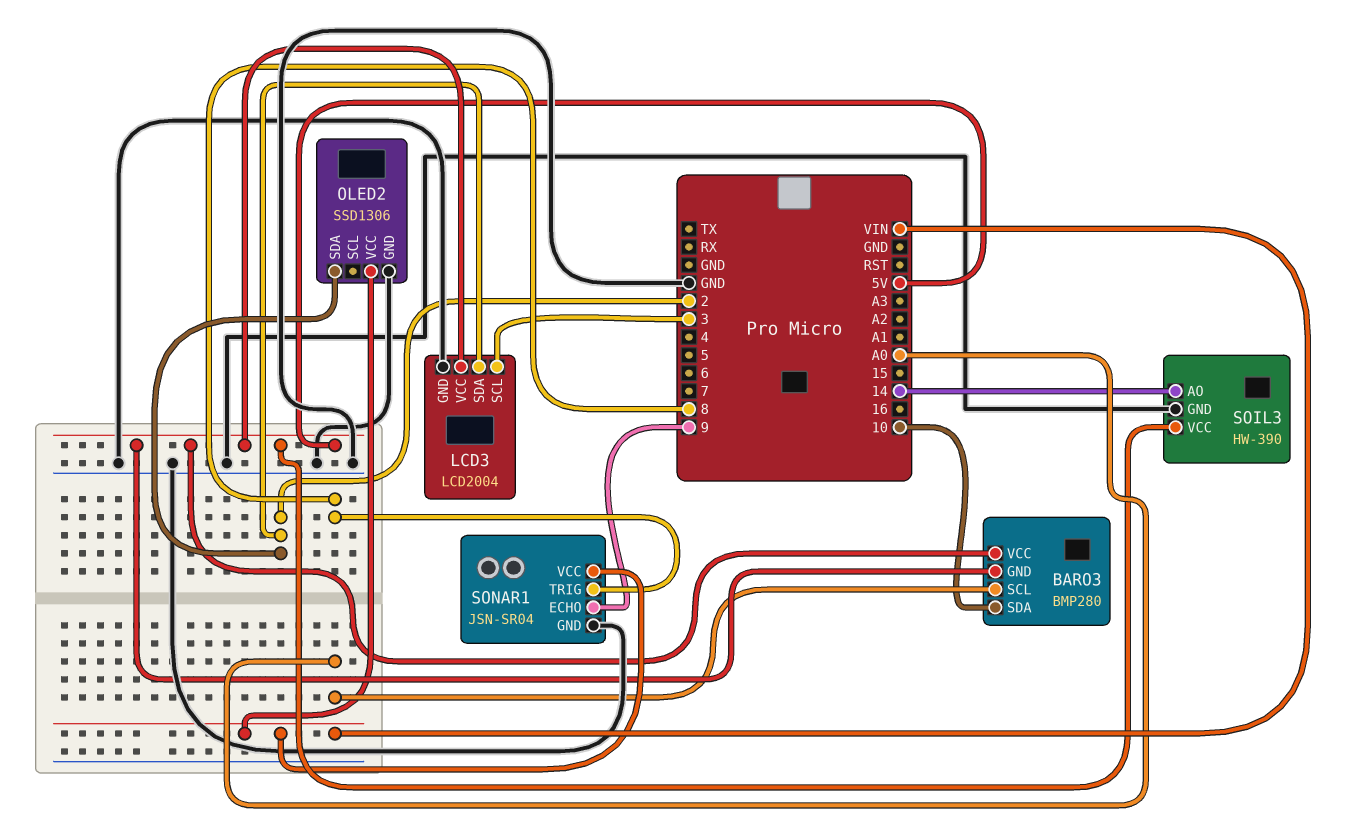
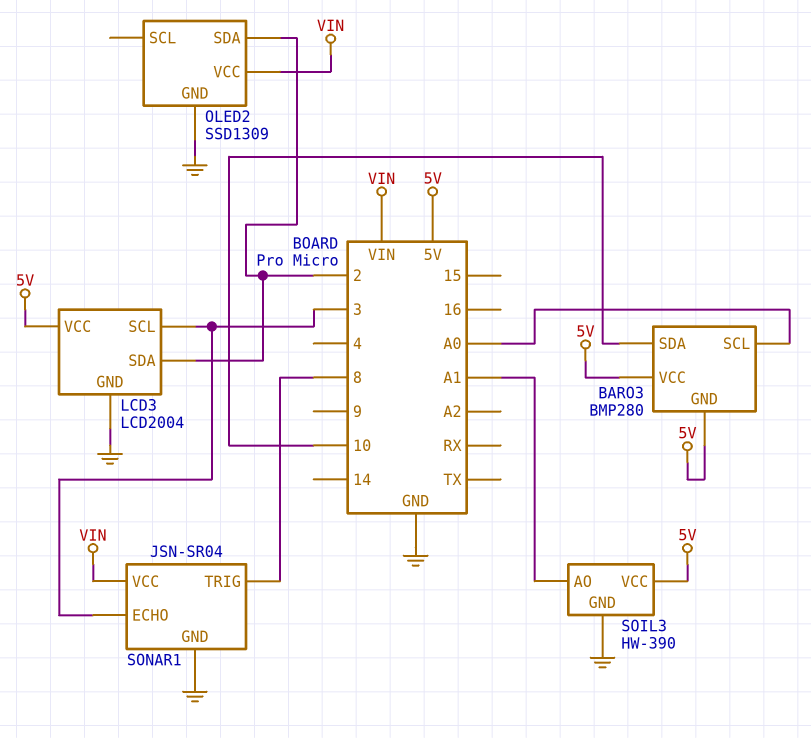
OLED2: SSD1306 -> SSD1309
SOIL3 pin AO: 14 -> A1
SONAR1 pin ECHO: 9 -> 3

